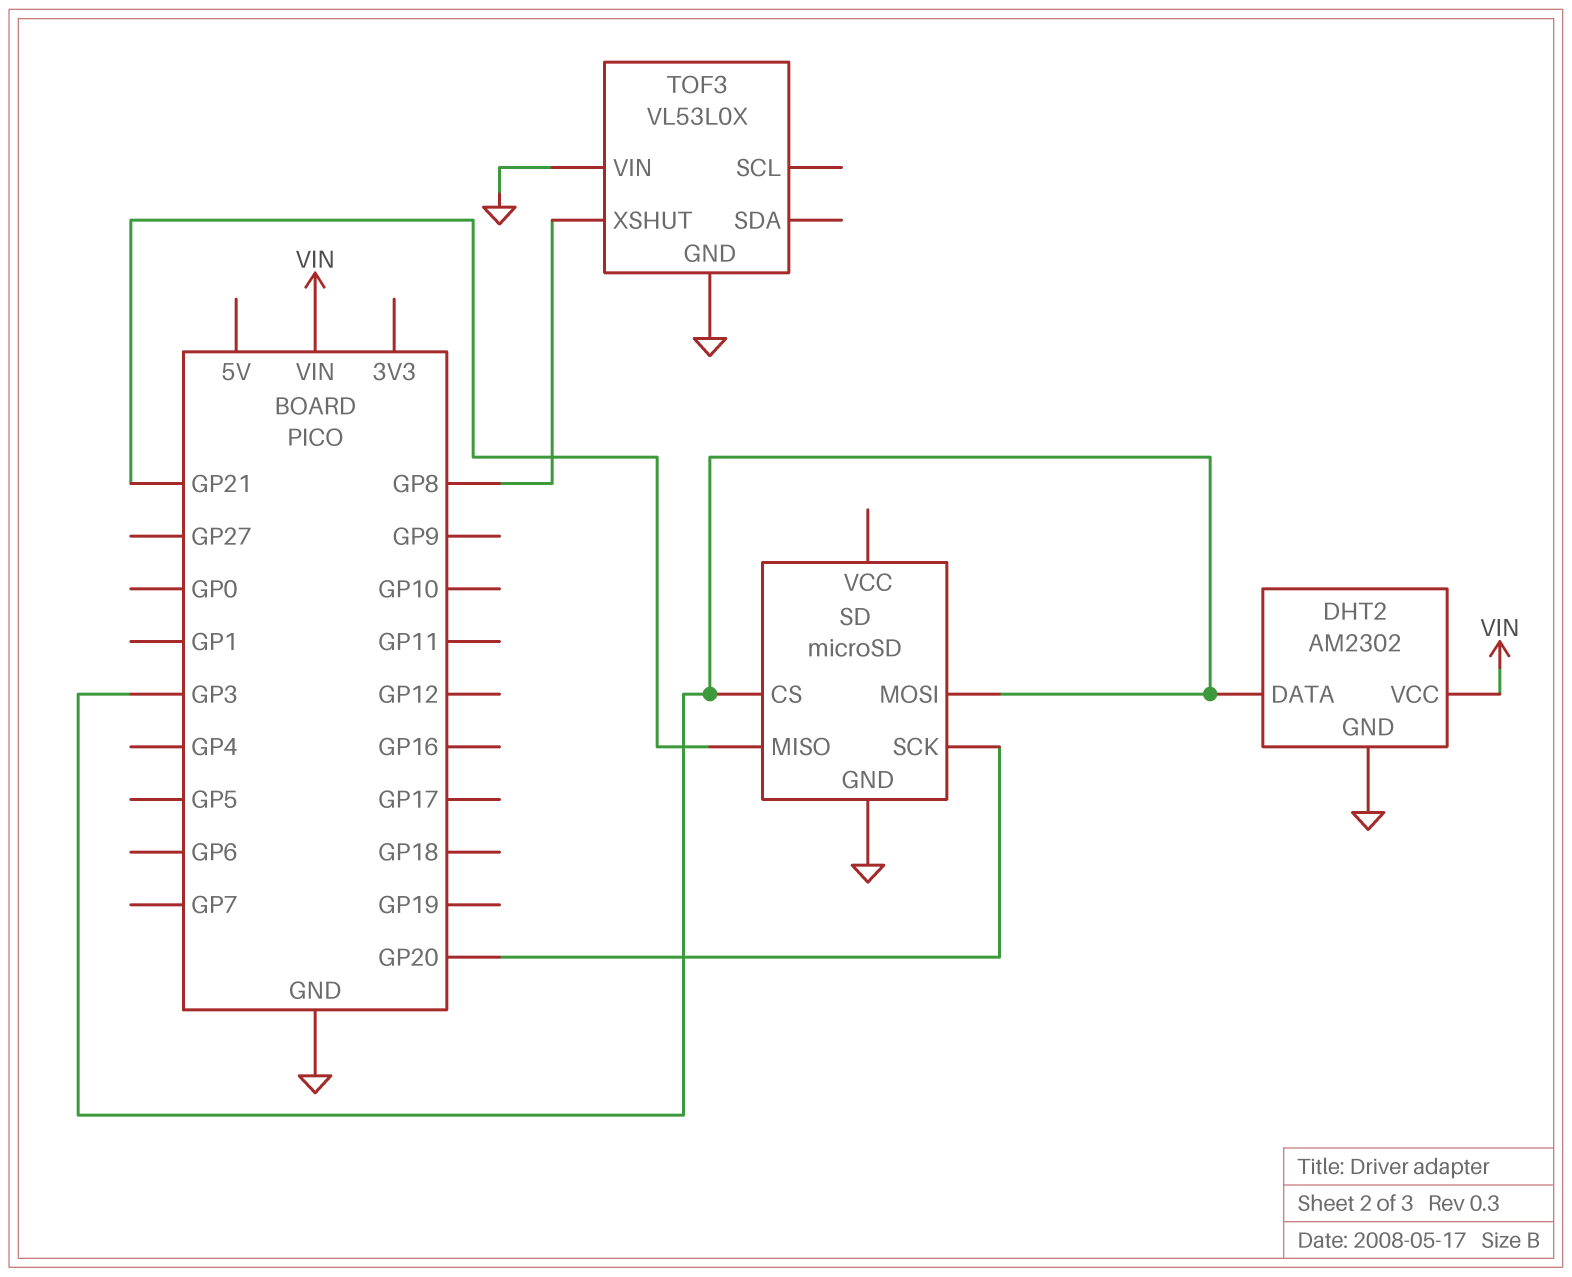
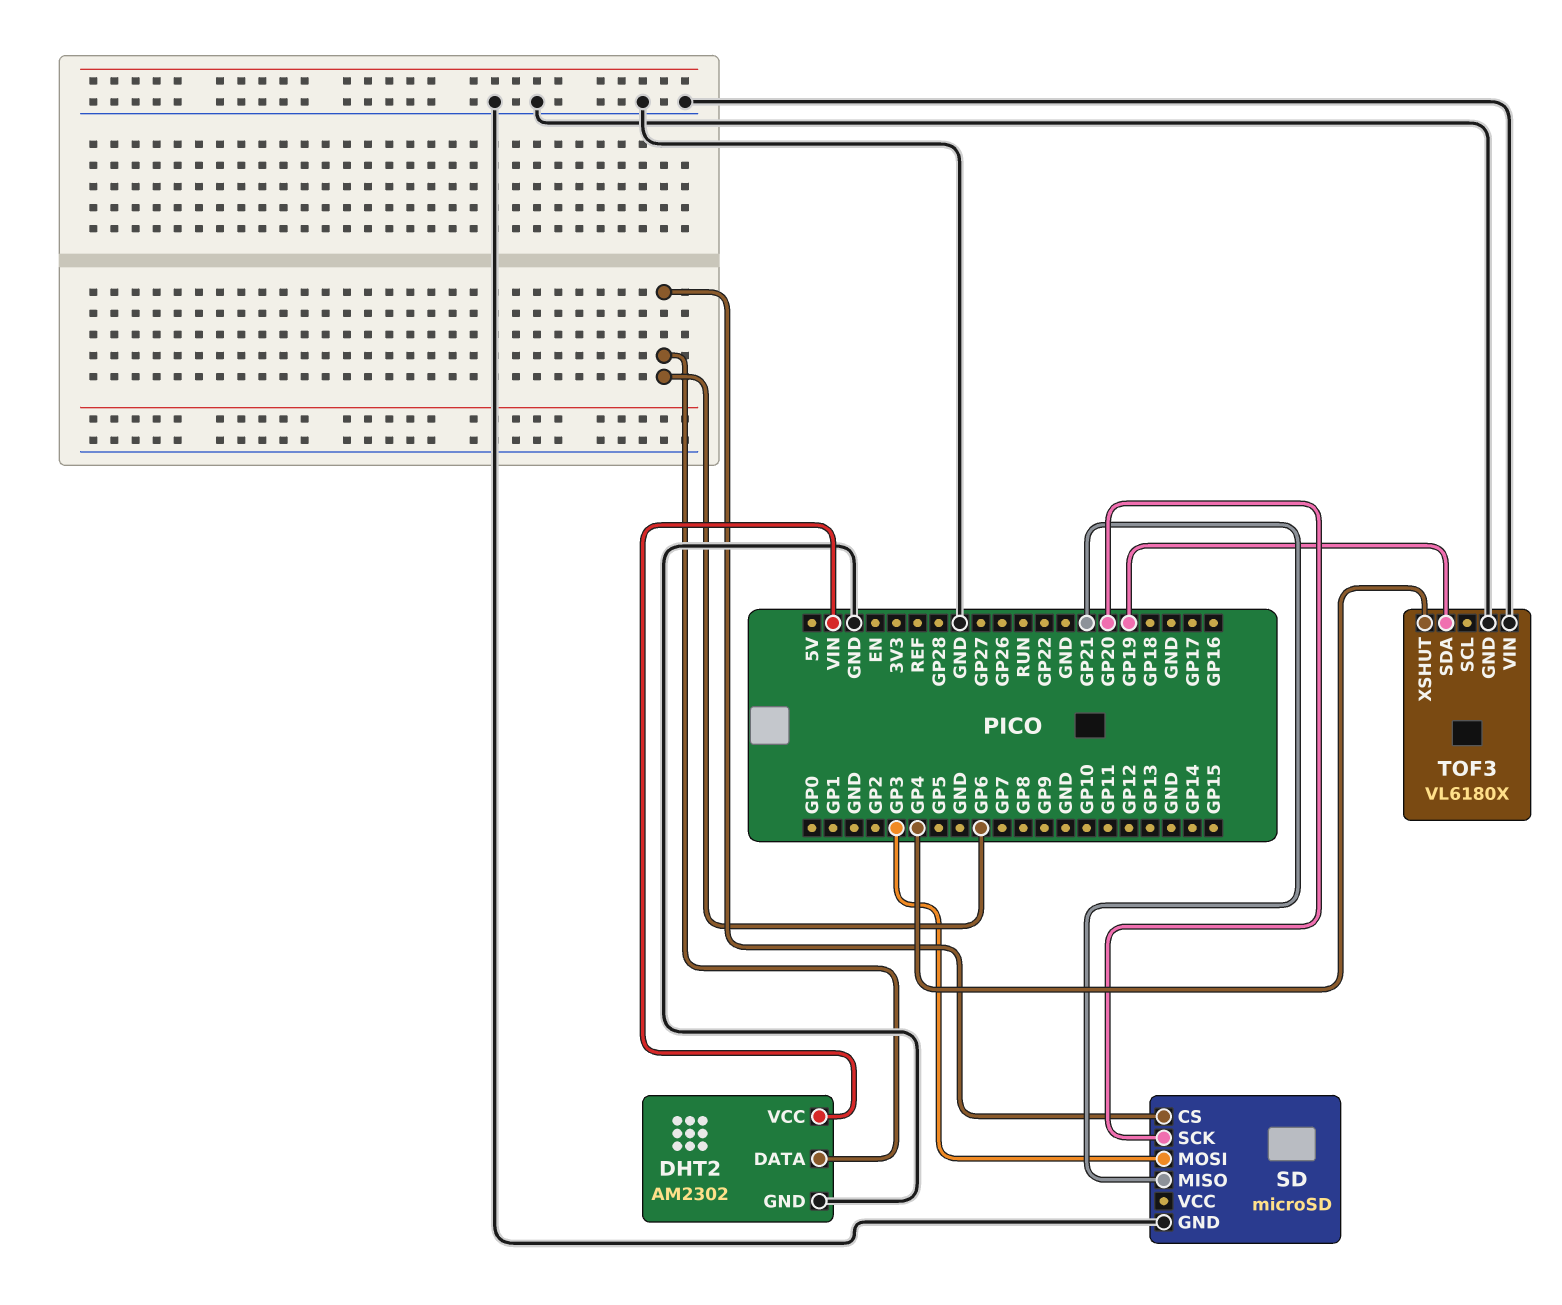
DHT2 pin DATA: GP3 -> GP6
SD pin CS: GP3 -> GP6
TOF3: VL53L0X -> VL6180X
TOF3 pin SDA: none -> GP19
TOF3 pin XSHUT: GP8 -> GP4

